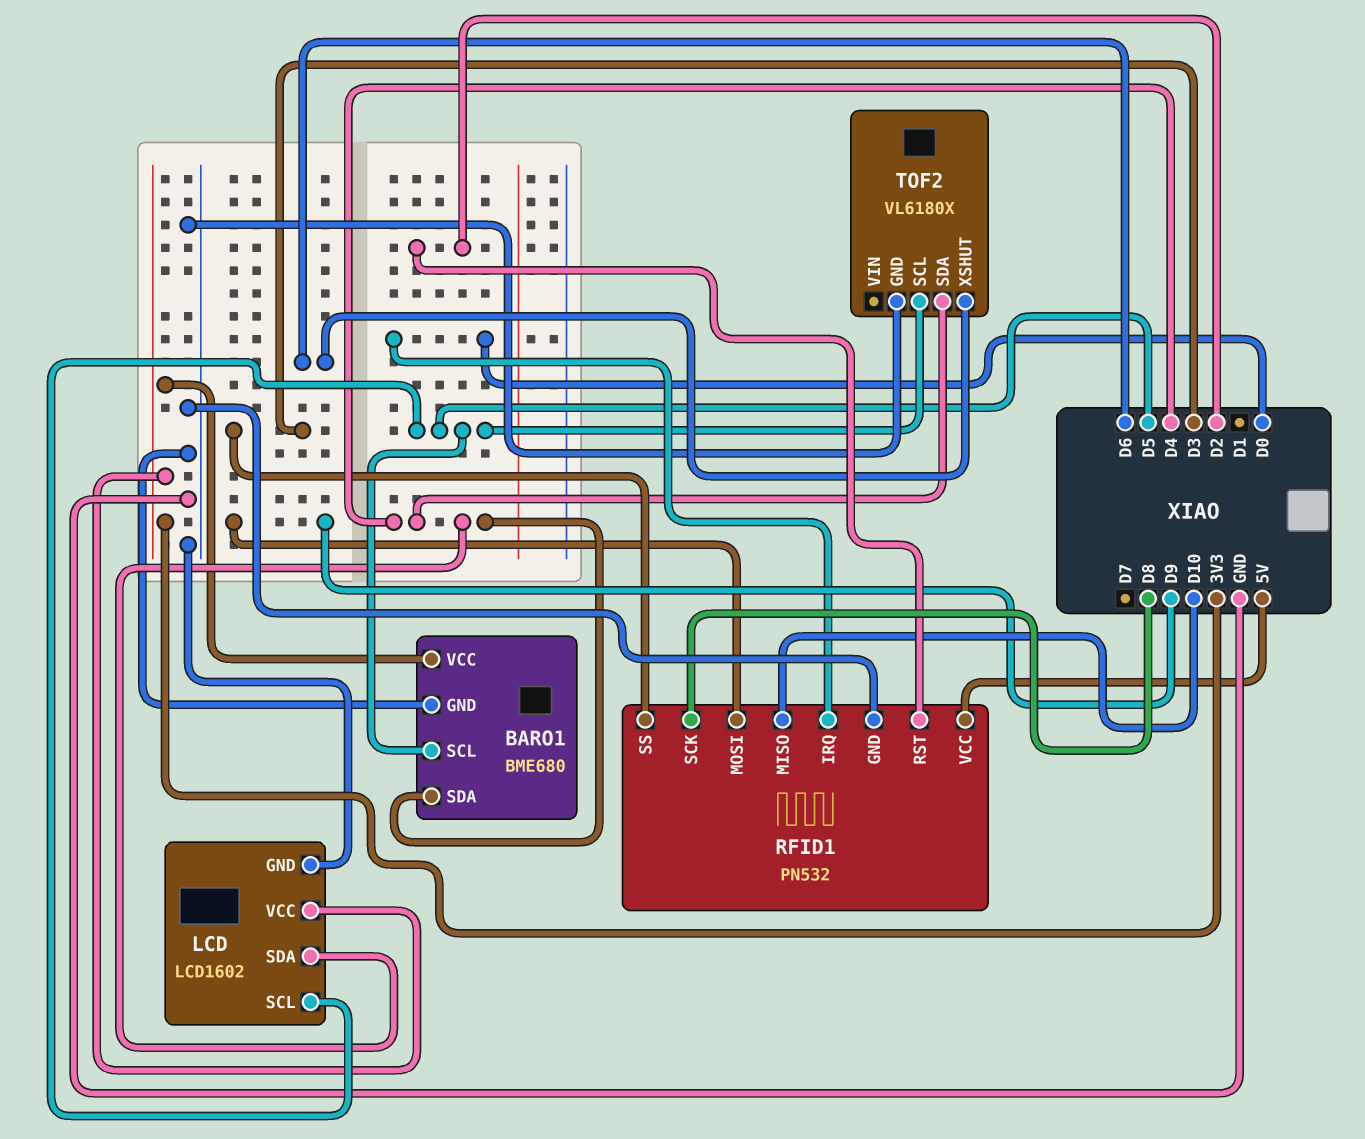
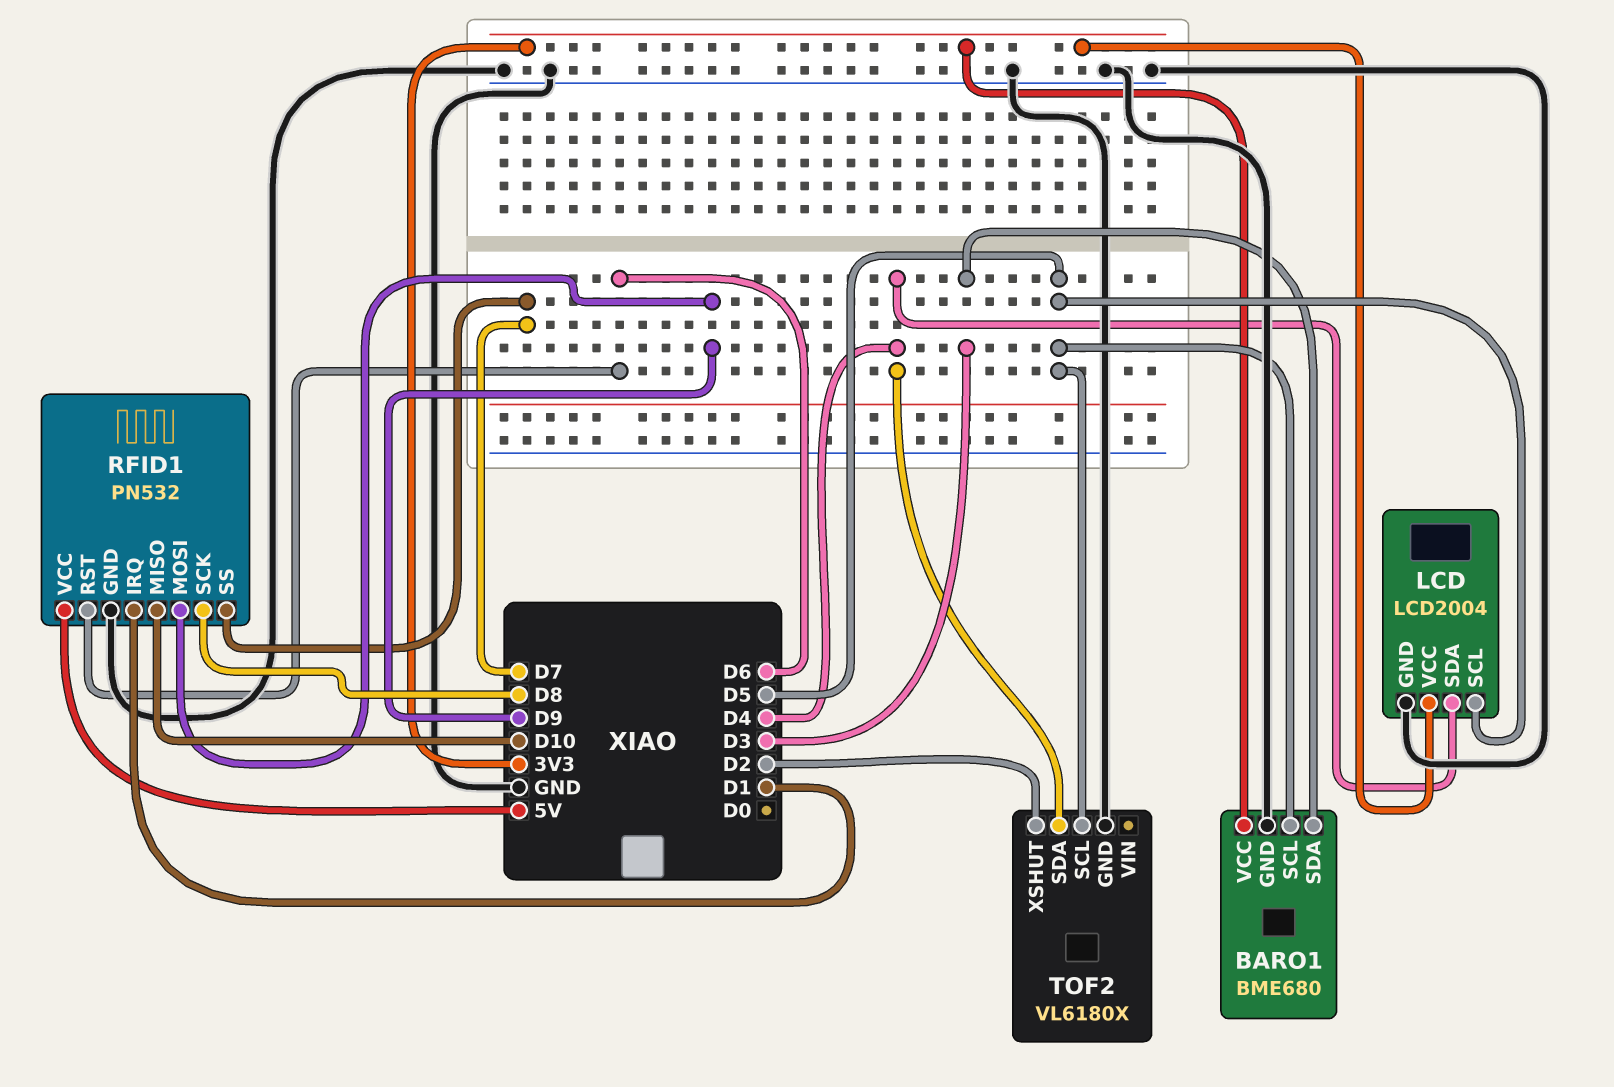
BARO1 pin SDA: D4 -> D3
LCD: LCD1602 -> LCD2004
RFID1 pin IRQ: D0 -> D1
RFID1 pin RST: D2 -> D6
RFID1 pin SS: D3 -> D7
TOF2 pin XSHUT: D6 -> D2

